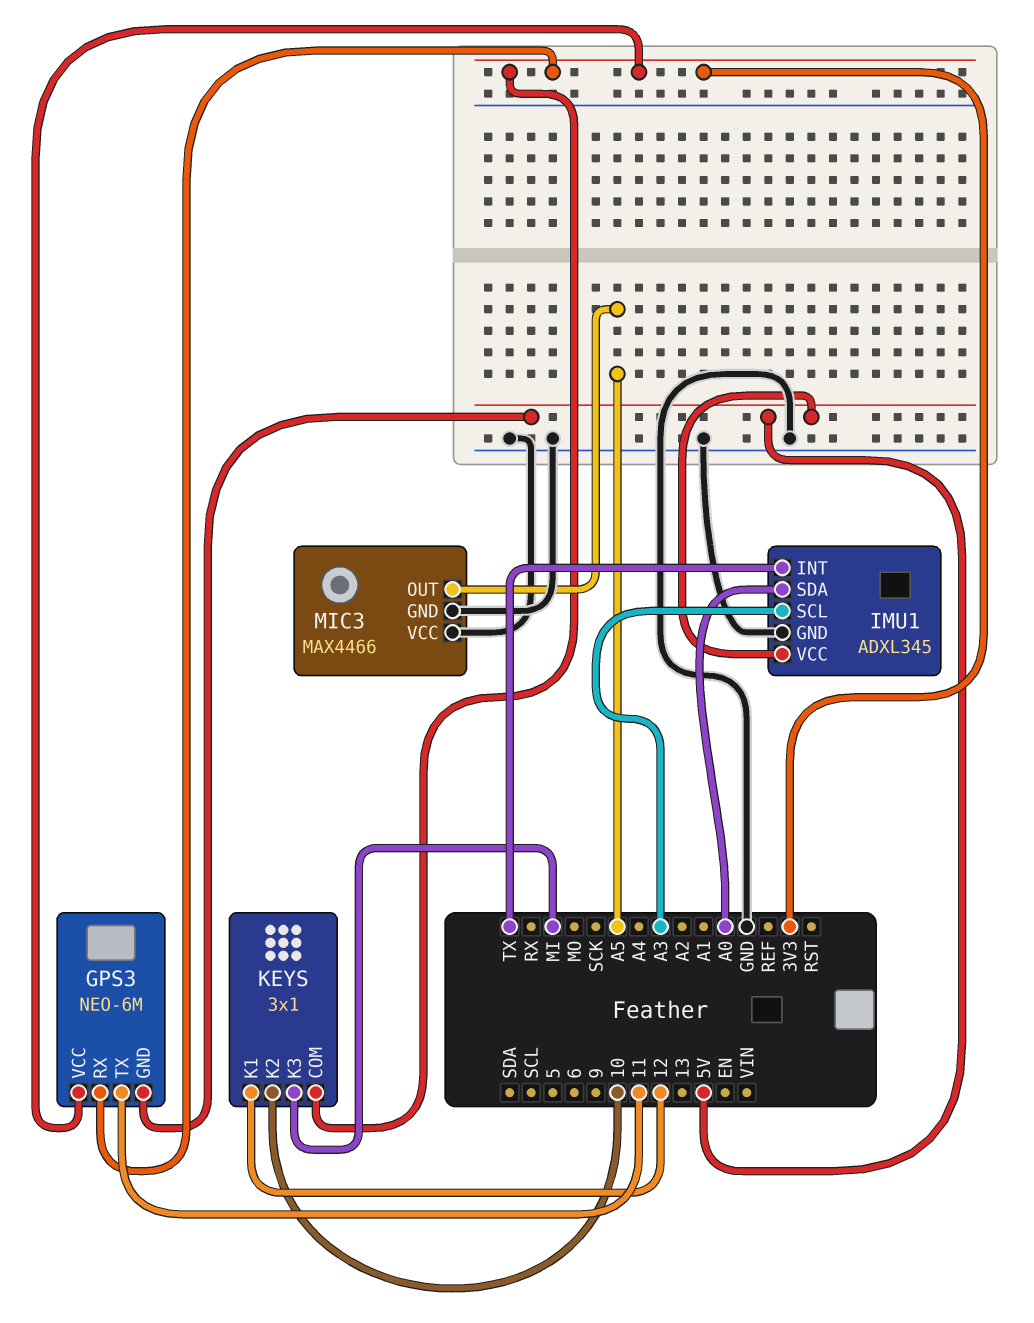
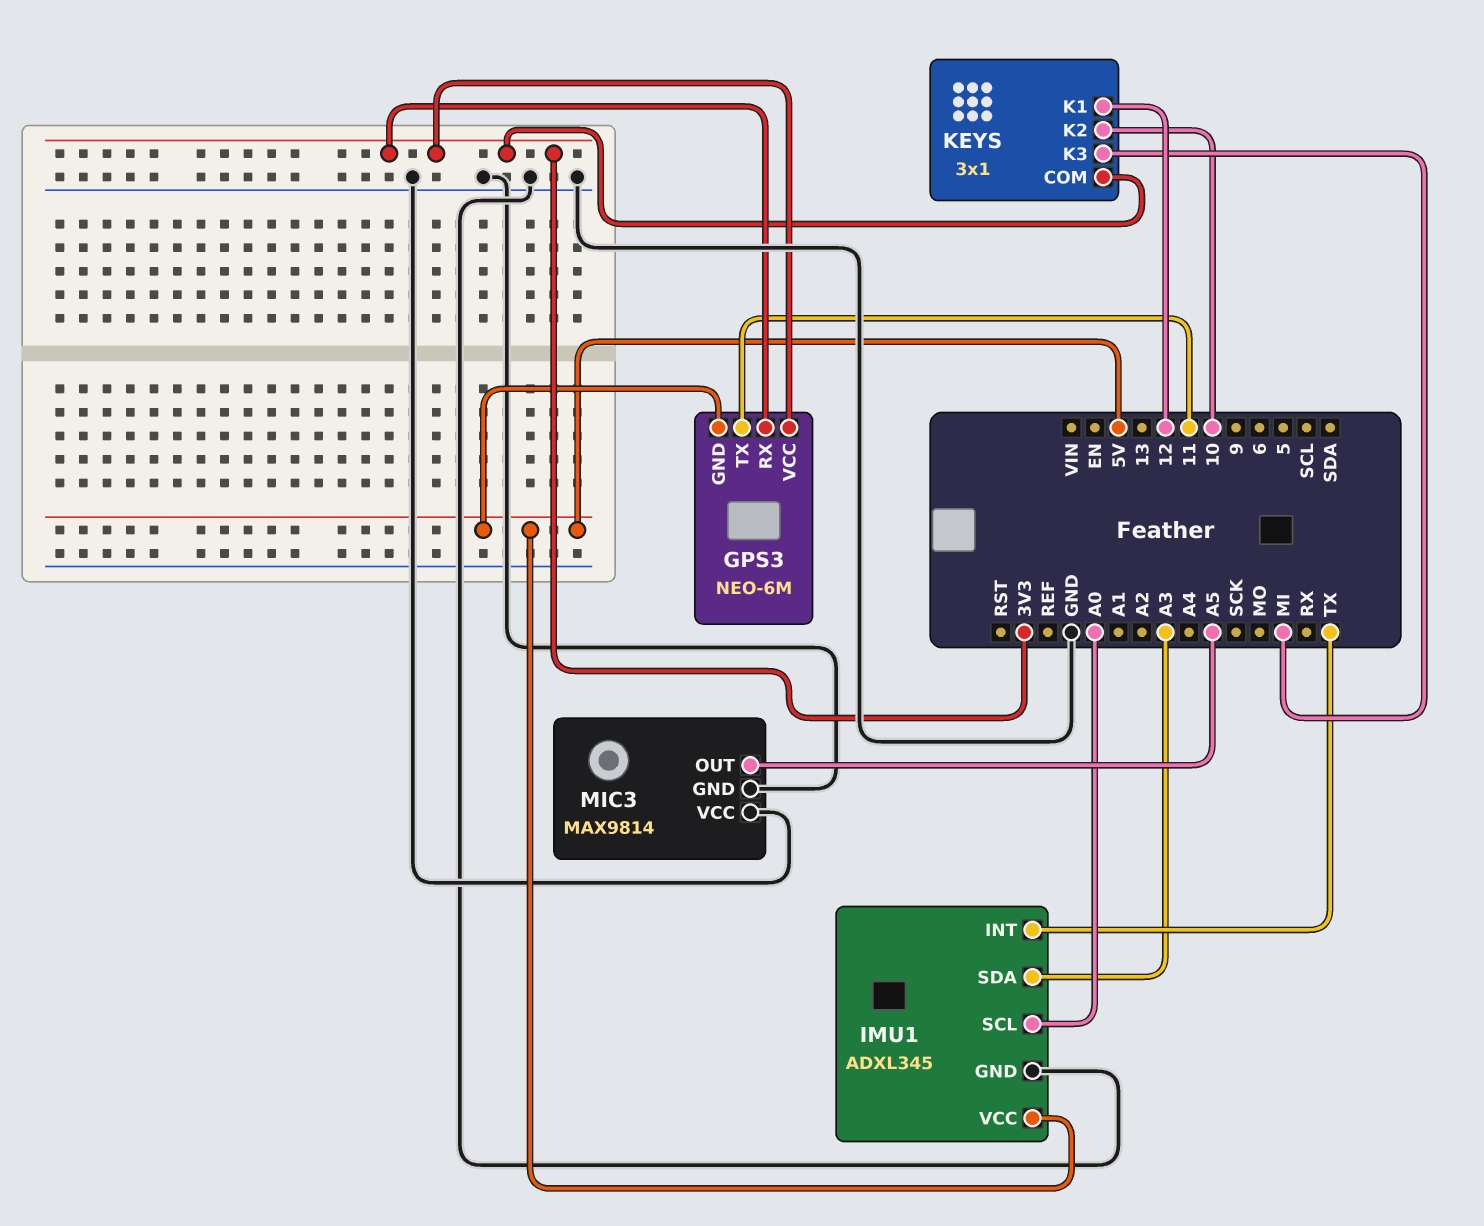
IMU1 pin SCL: A3 -> A0
IMU1 pin SDA: A0 -> A3
MIC3: MAX4466 -> MAX9814

